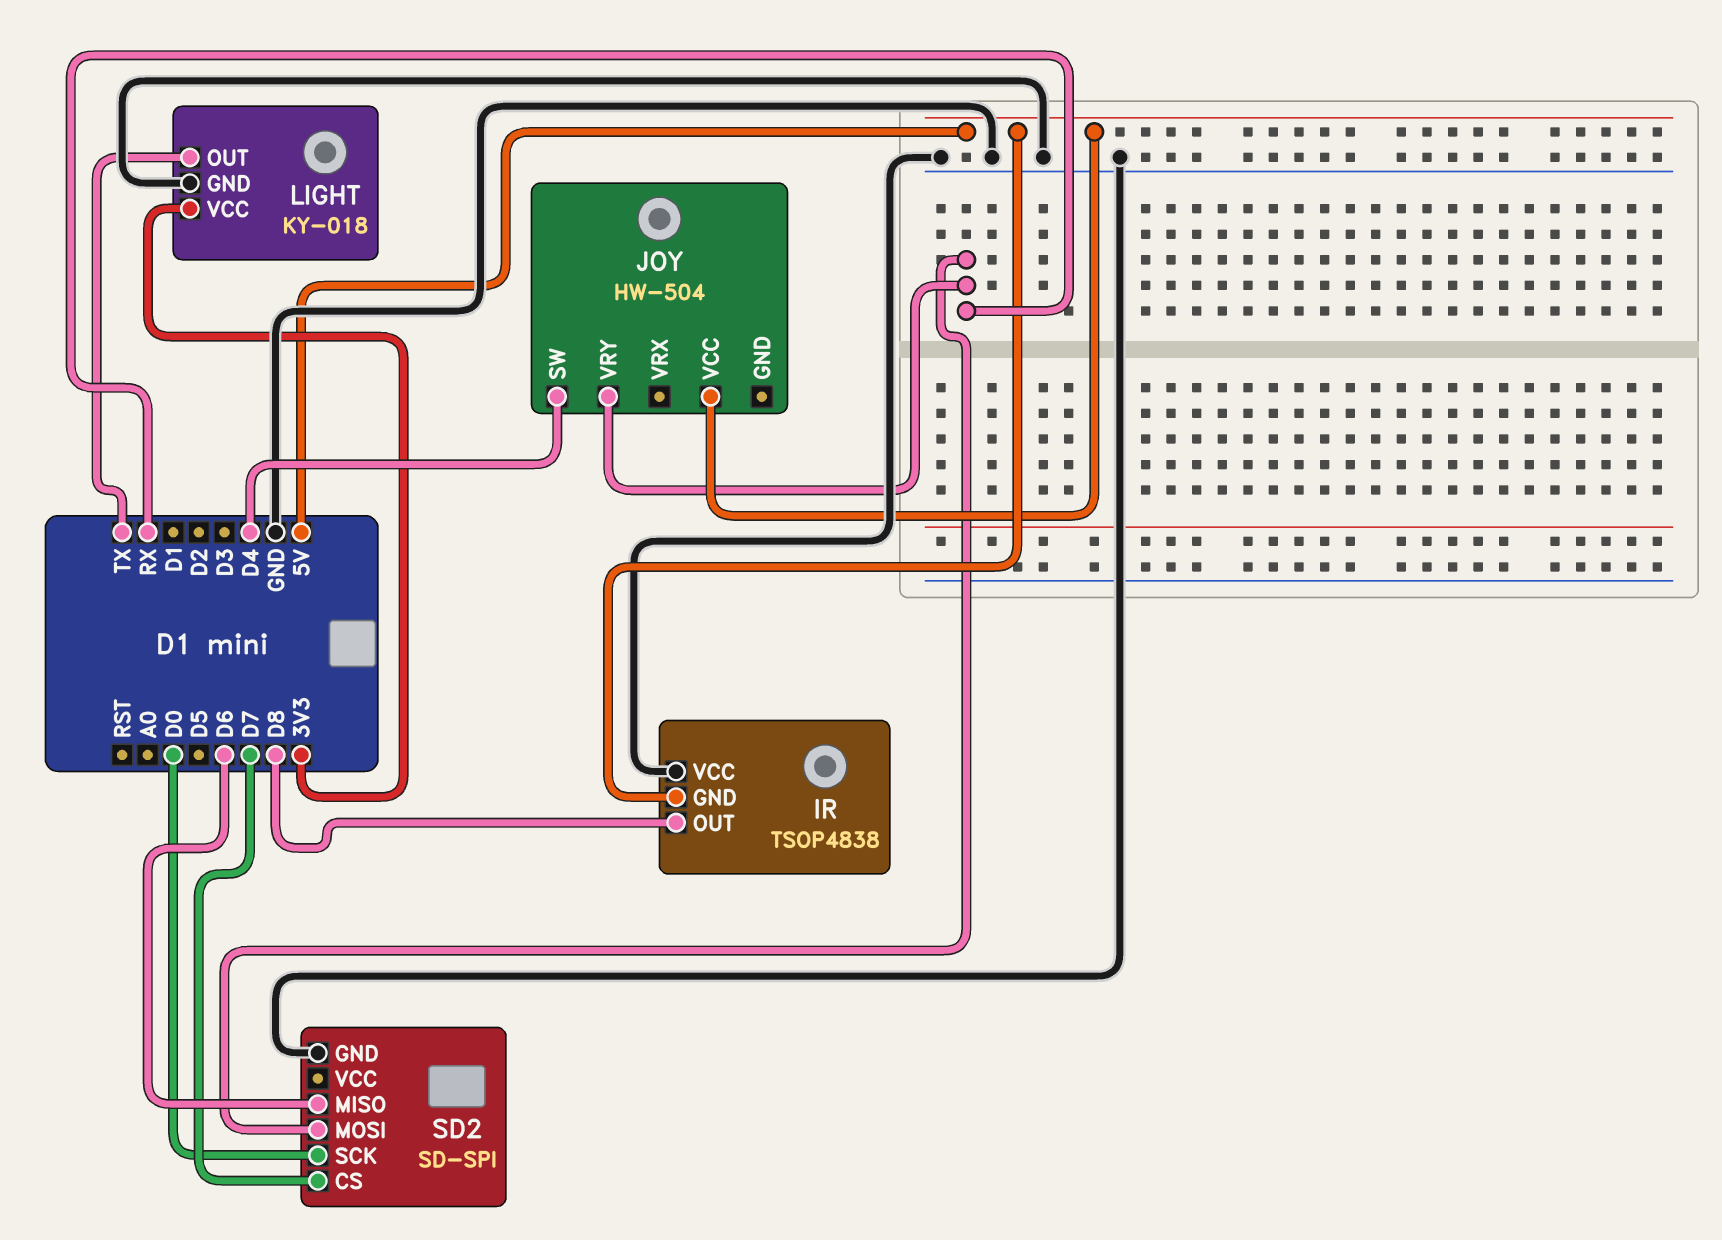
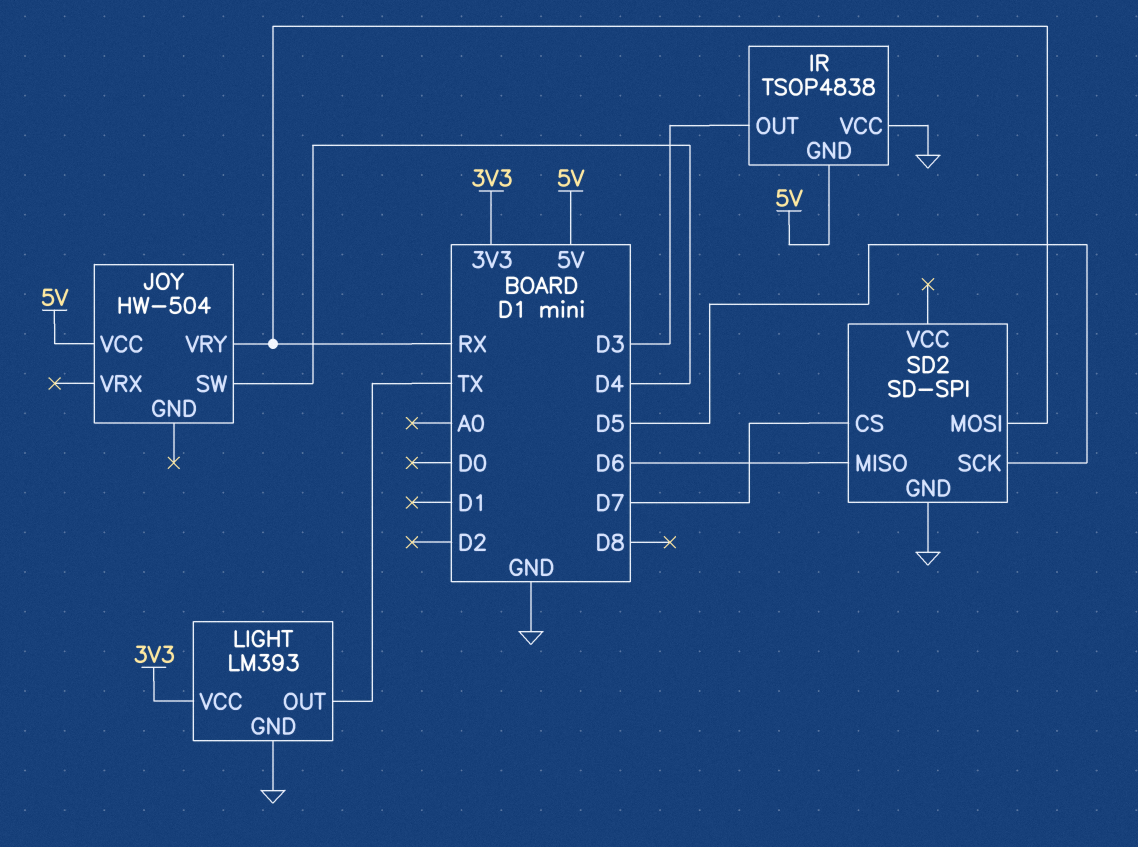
IR pin OUT: D8 -> D3
LIGHT: KY-018 -> LM393
SD2 pin SCK: D0 -> D5

